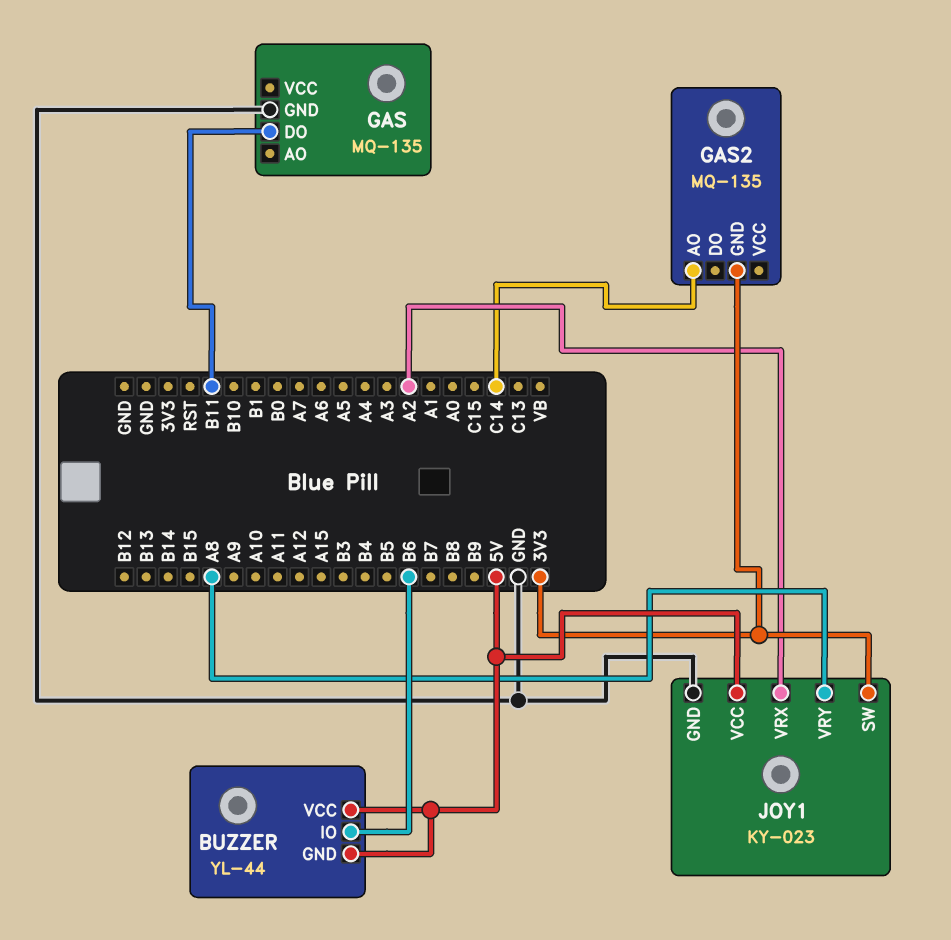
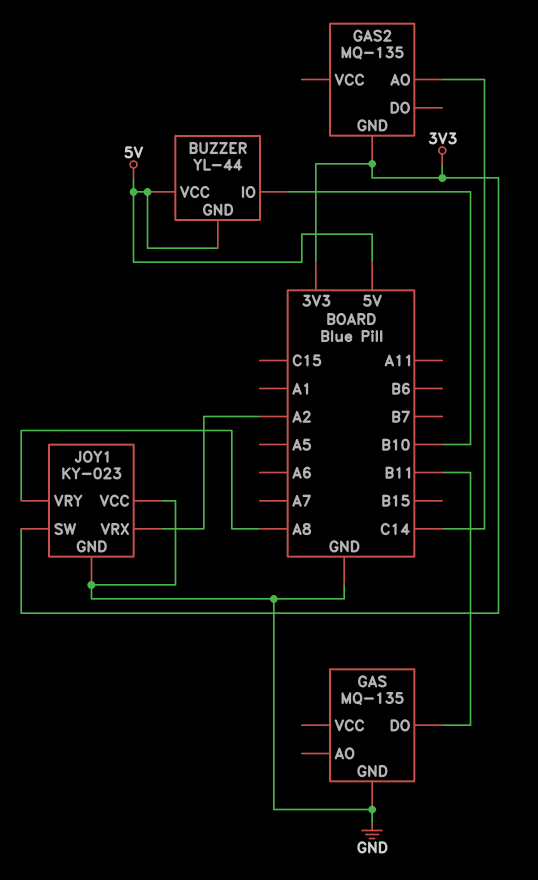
BUZZER pin IO: B6 -> B10
JOY1 pin VCC: 5V -> GND

